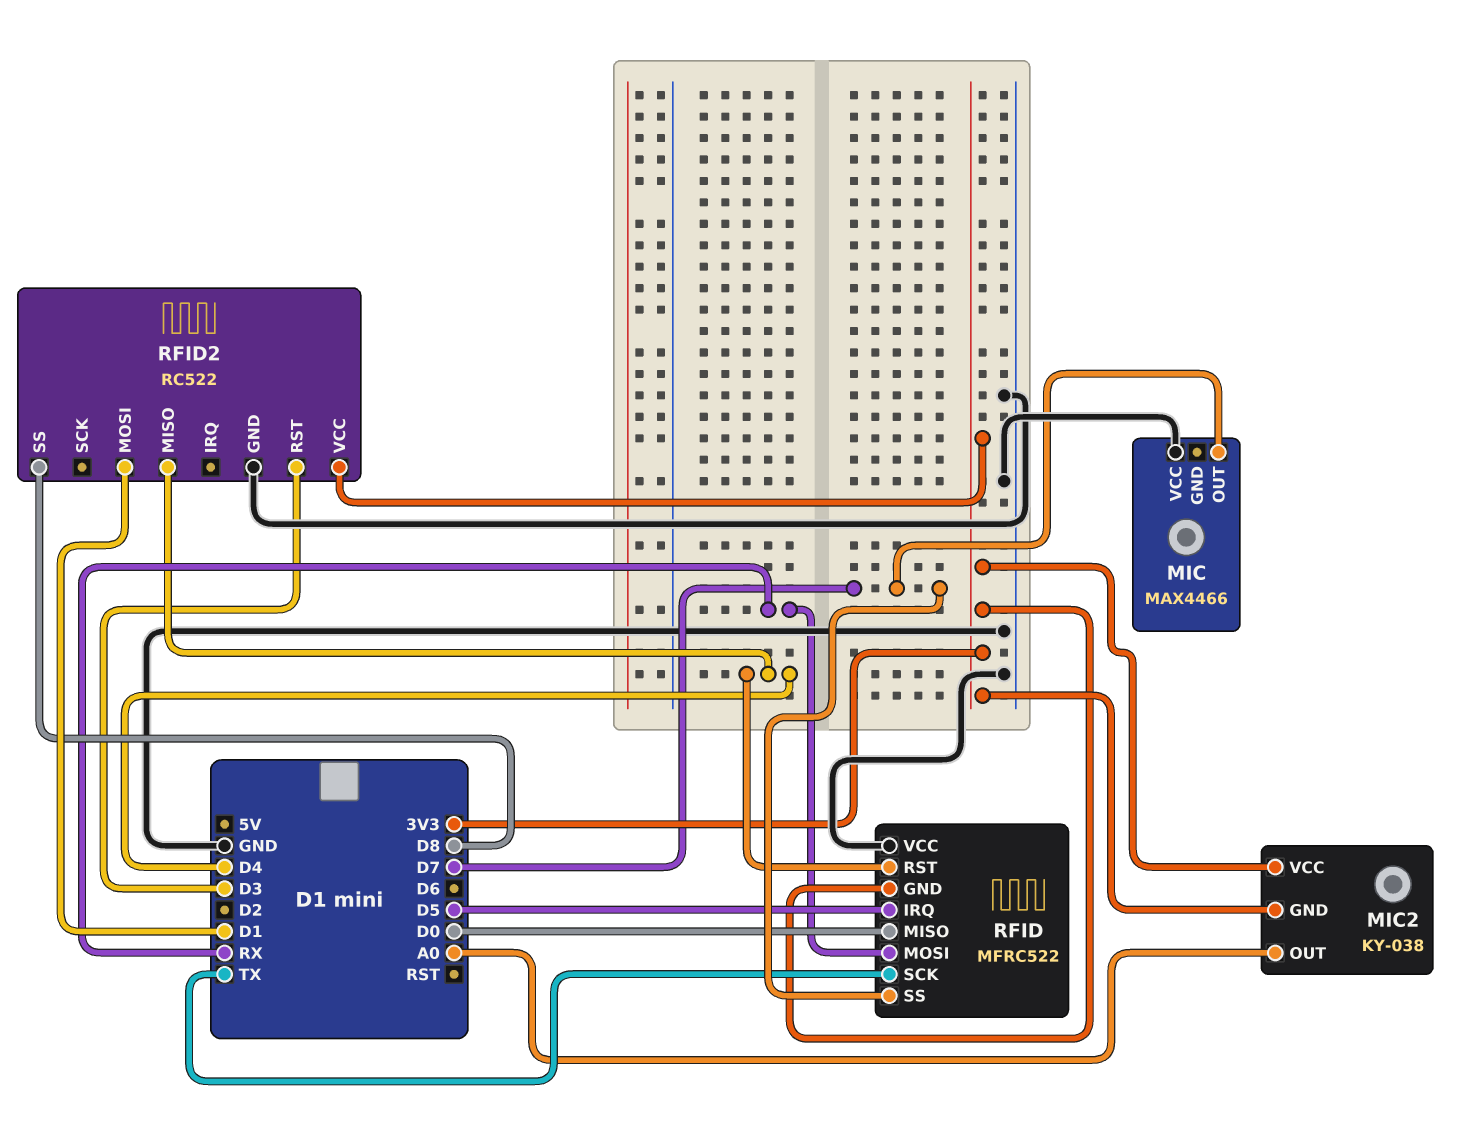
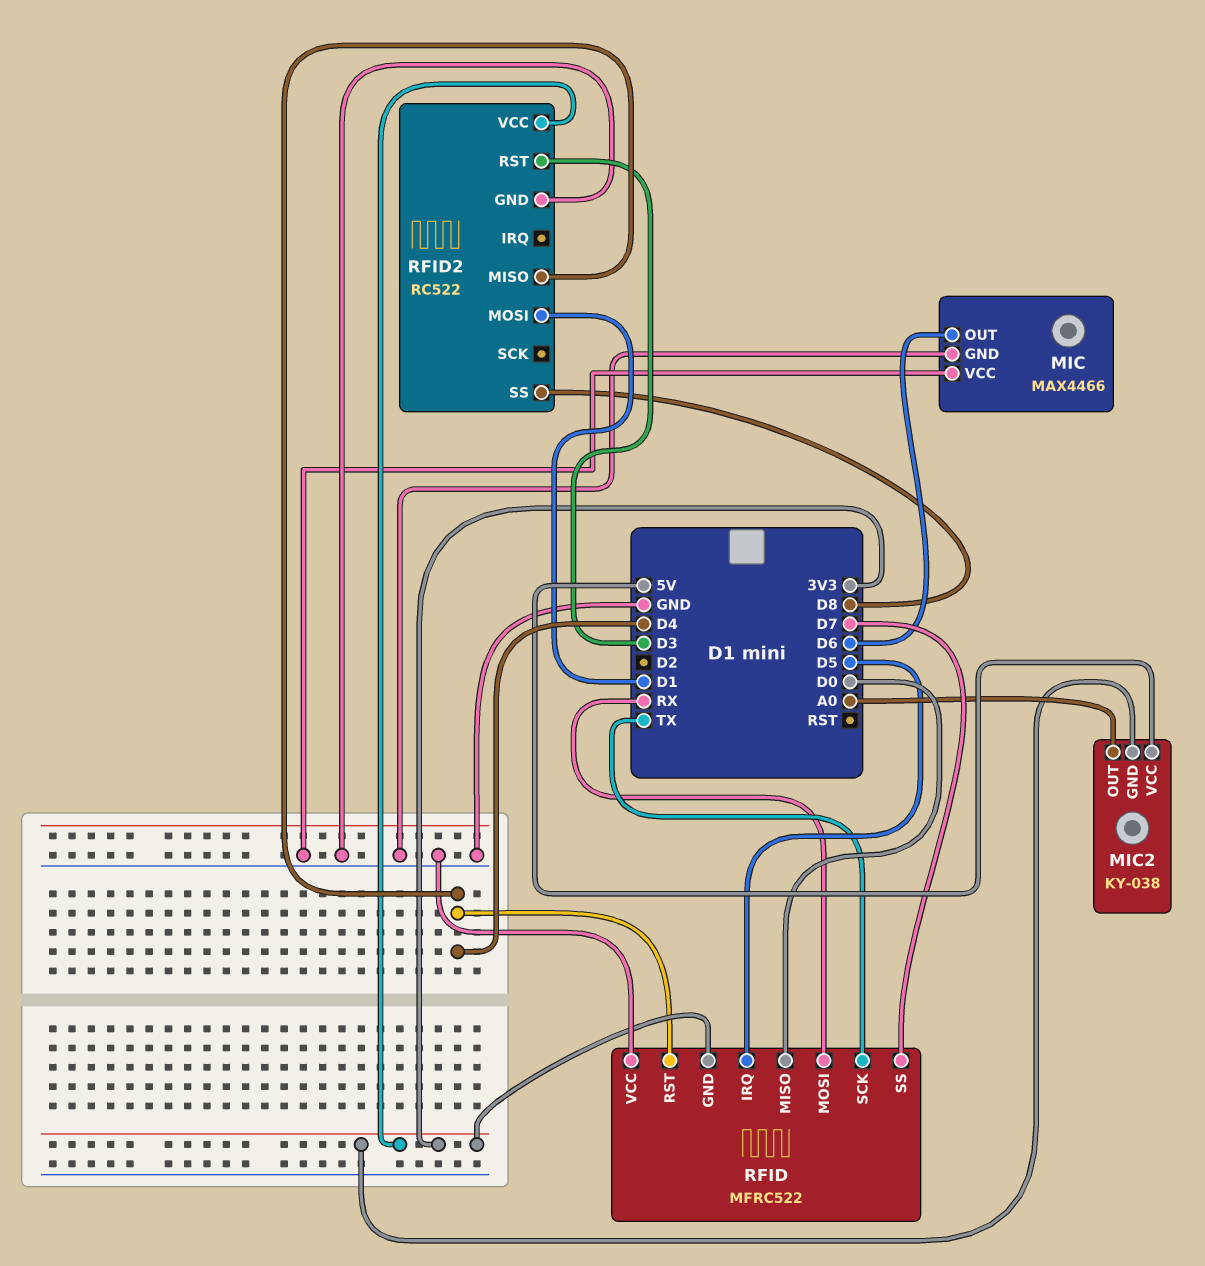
MIC pin GND: none -> GND
MIC pin OUT: D7 -> D6
MIC2 pin VCC: 3V3 -> 5V

